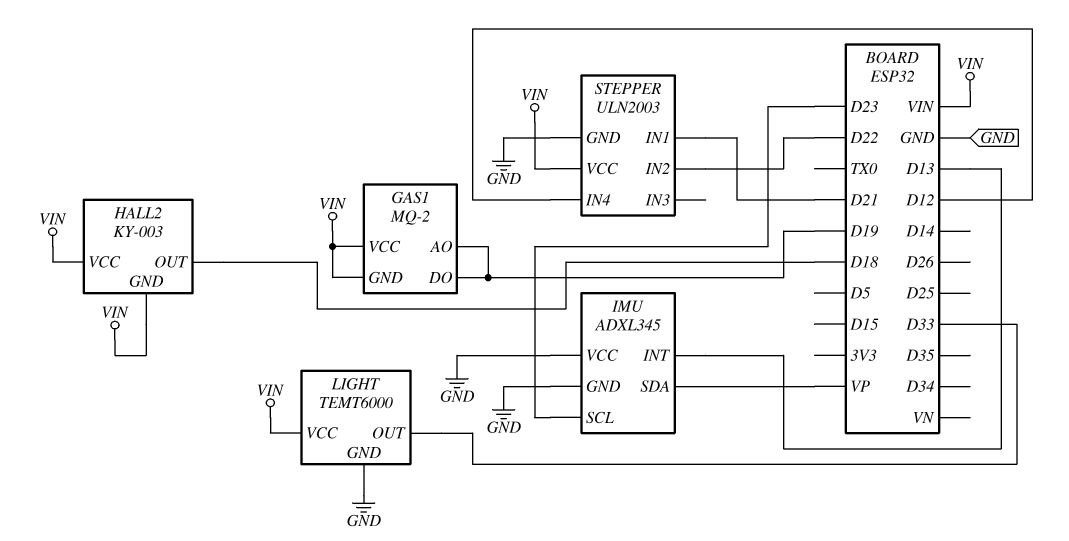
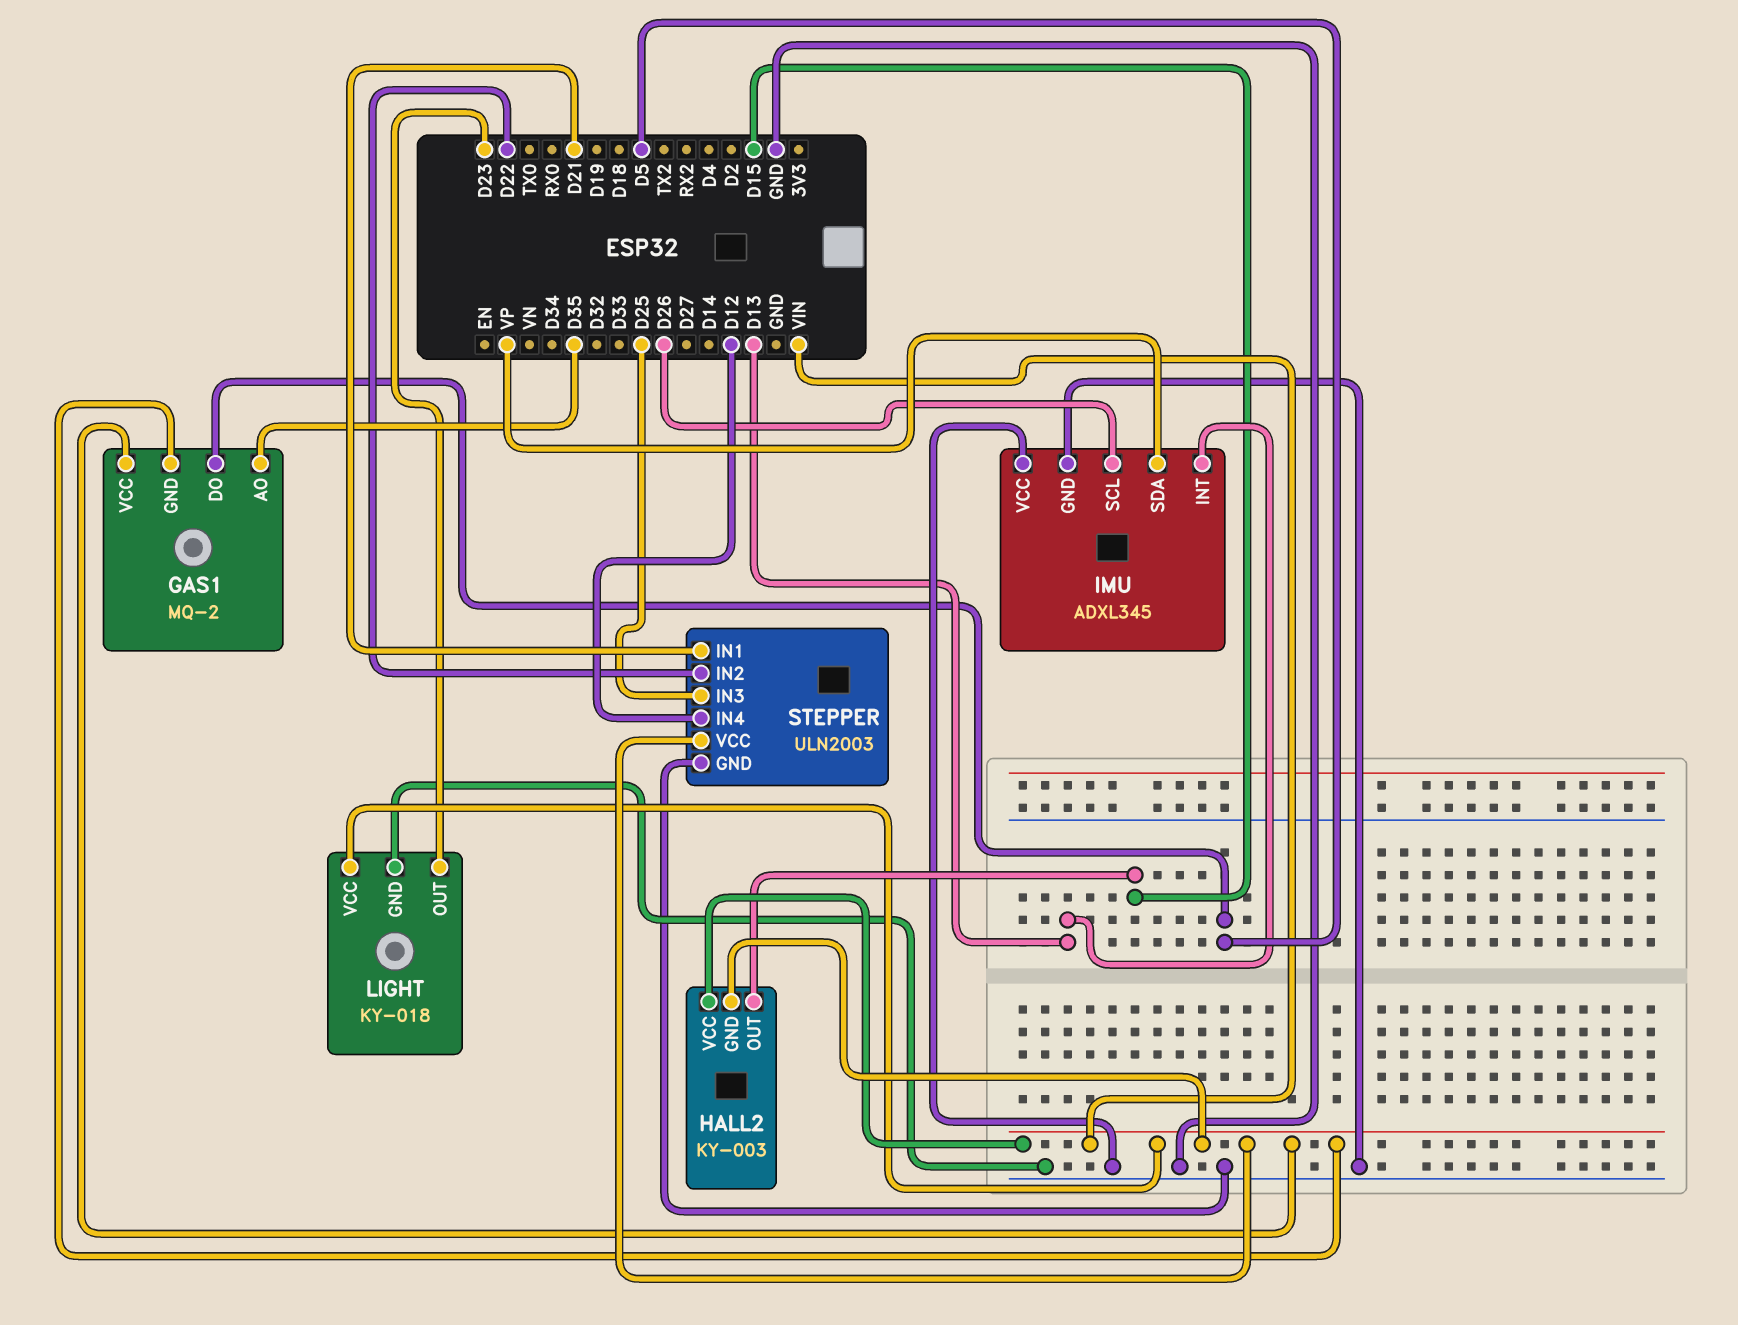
GAS1 pin AO: D19 -> D35
GAS1 pin DO: D19 -> D5
HALL2 pin OUT: D18 -> D15
IMU pin SCL: D23 -> D26
LIGHT: TEMT6000 -> KY-018
LIGHT pin OUT: D33 -> D23
STEPPER pin IN3: none -> D25

